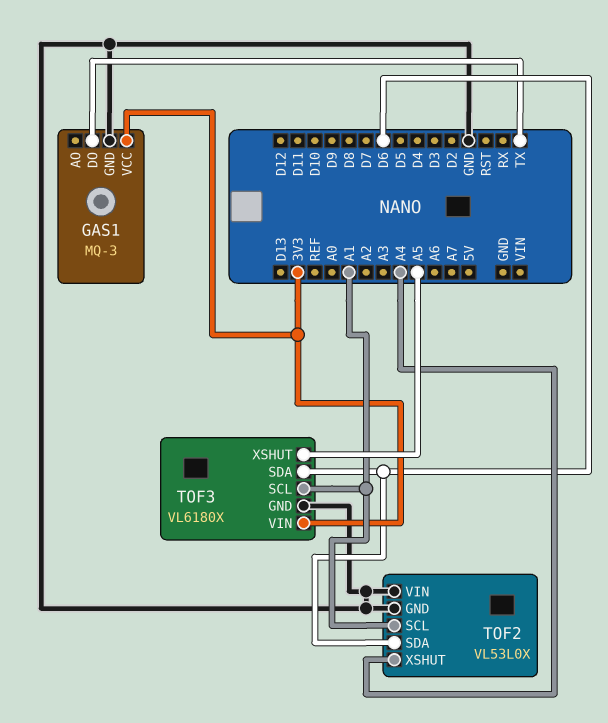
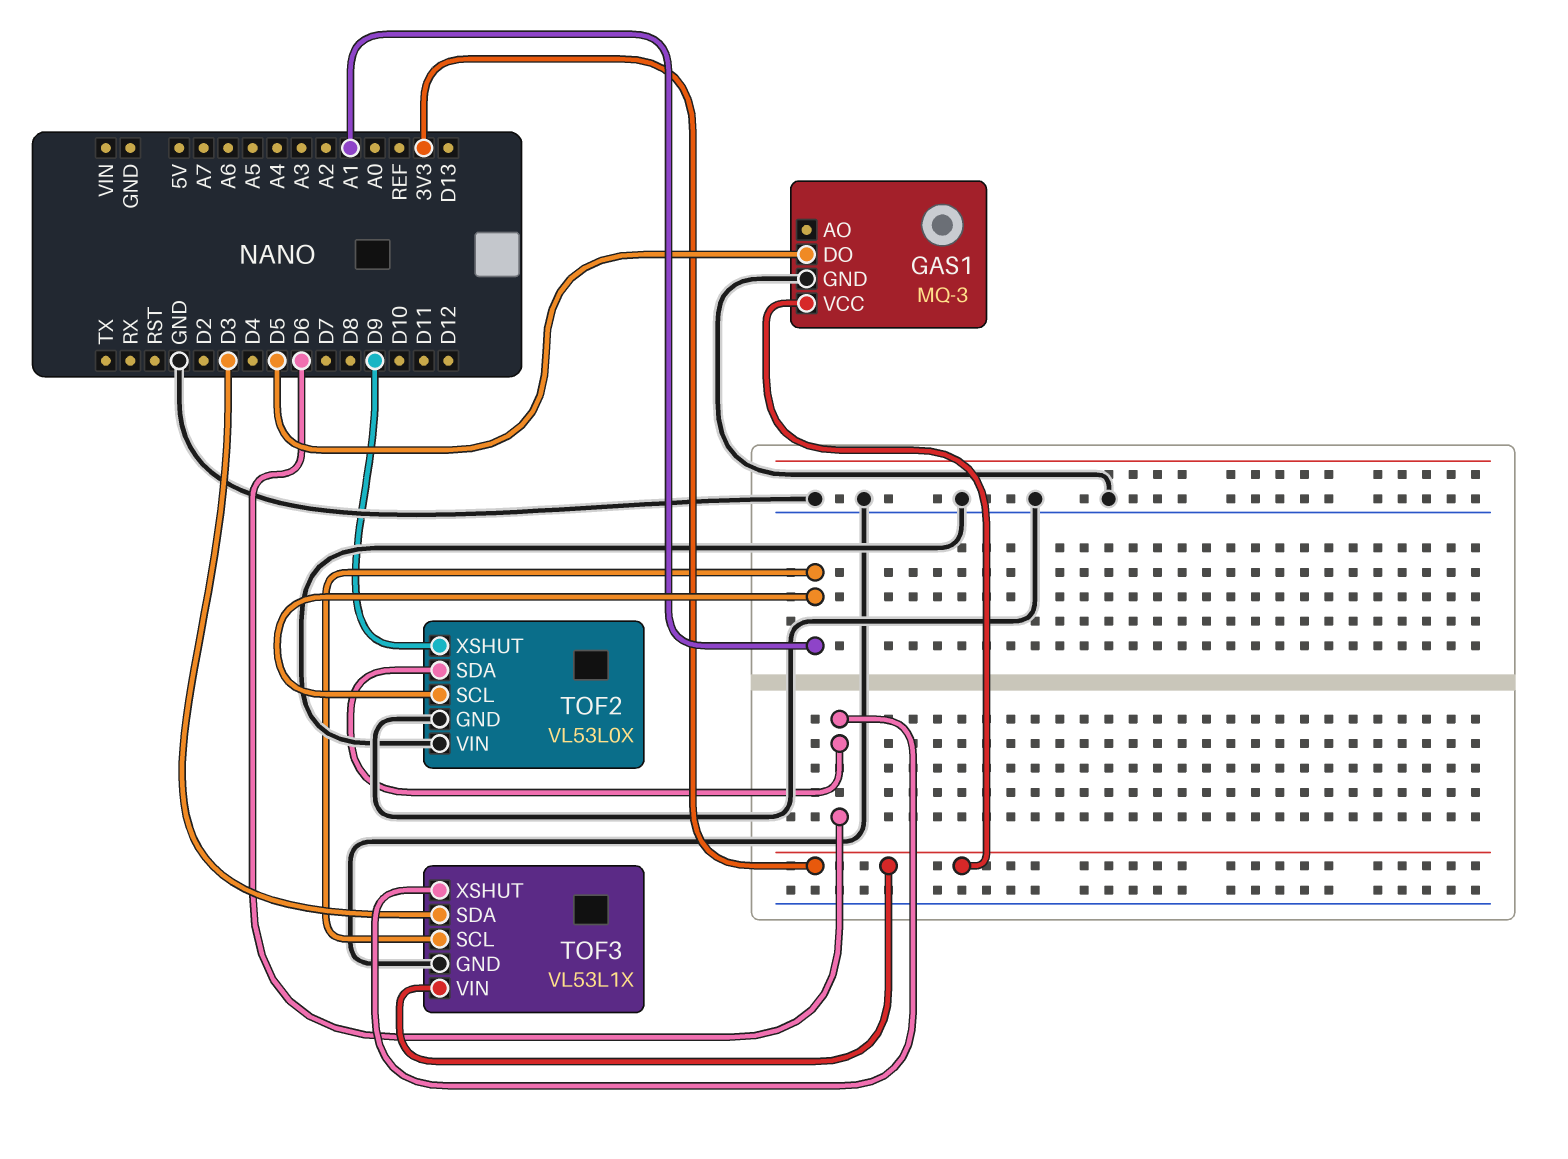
GAS1 pin DO: TX -> D5
TOF2 pin XSHUT: A4 -> D9
TOF3: VL6180X -> VL53L1X
TOF3 pin SDA: D6 -> D3
TOF3 pin XSHUT: A5 -> D6

